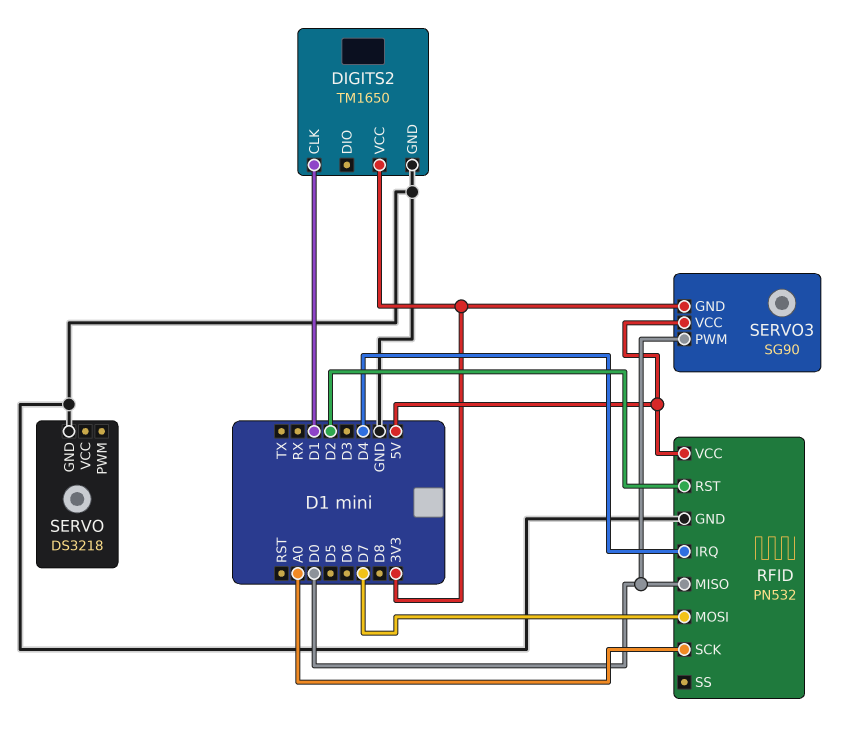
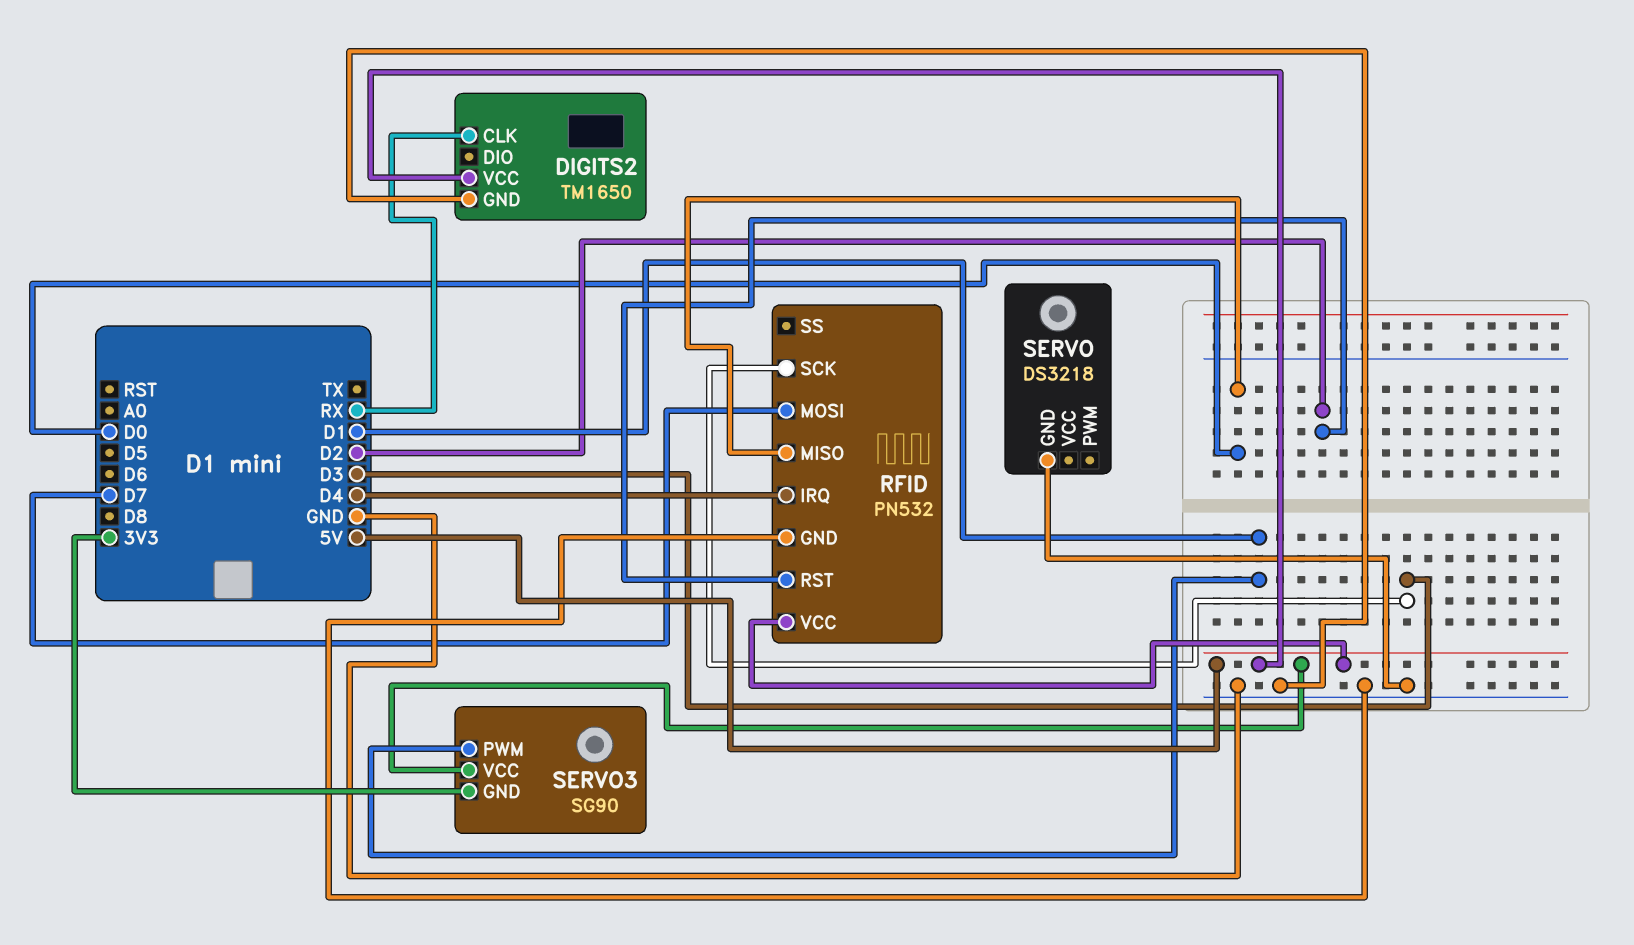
DIGITS2 pin CLK: D1 -> RX
DIGITS2 pin VCC: 3V3 -> 5V
RFID pin SCK: A0 -> D3
SERVO3 pin PWM: D0 -> D1

